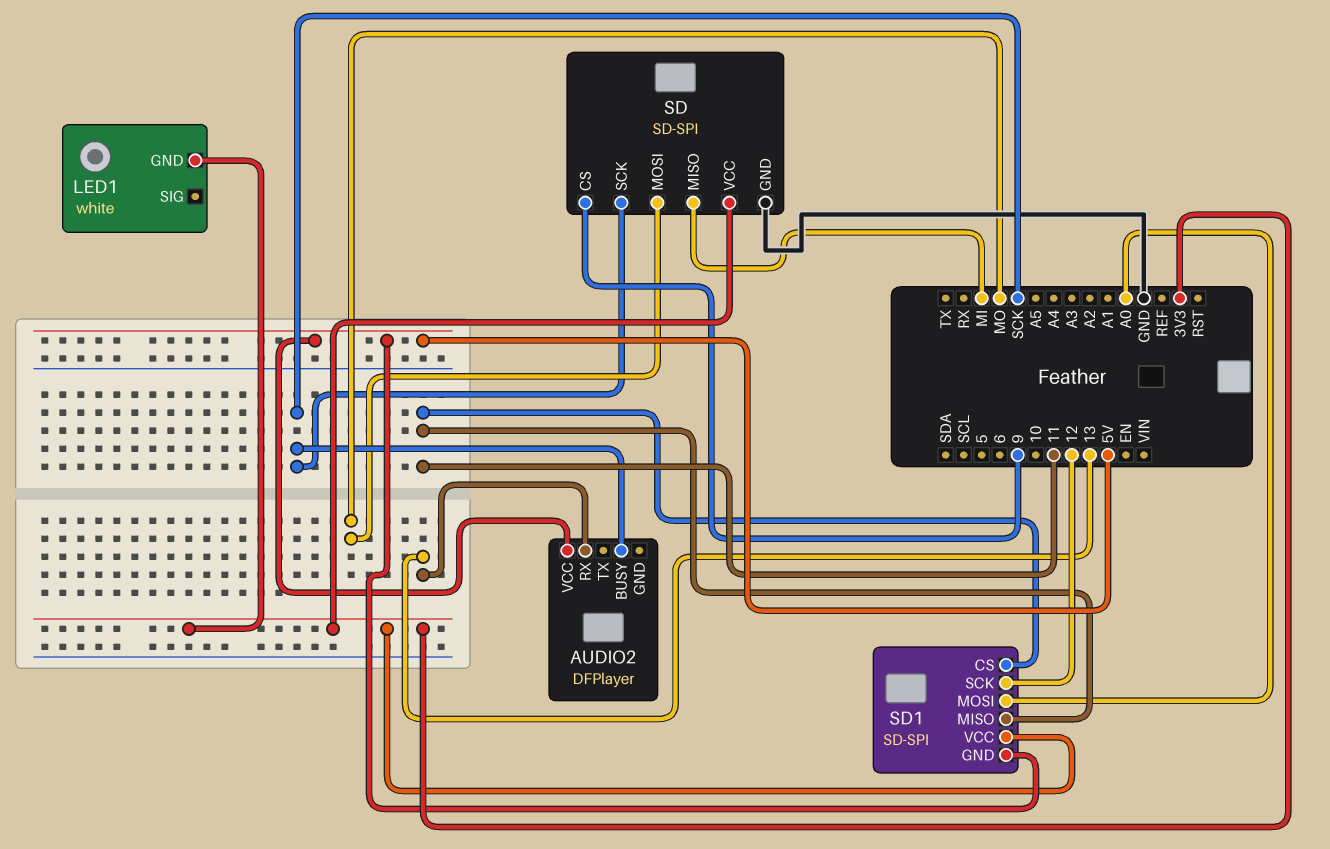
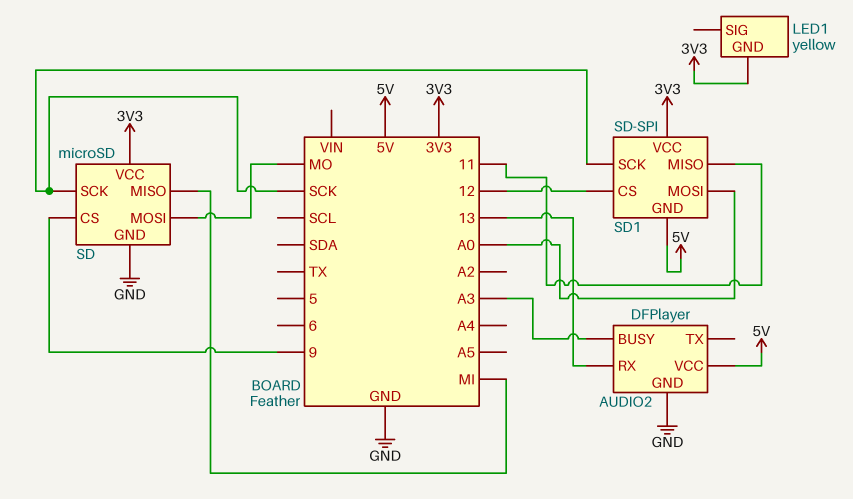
AUDIO2 pin BUSY: SCK -> A3
AUDIO2 pin GND: none -> GND
LED1: white -> yellow
SD: SD-SPI -> microSD
SD1 pin CS: 11 -> 12
SD1 pin SCK: 12 -> SCK

